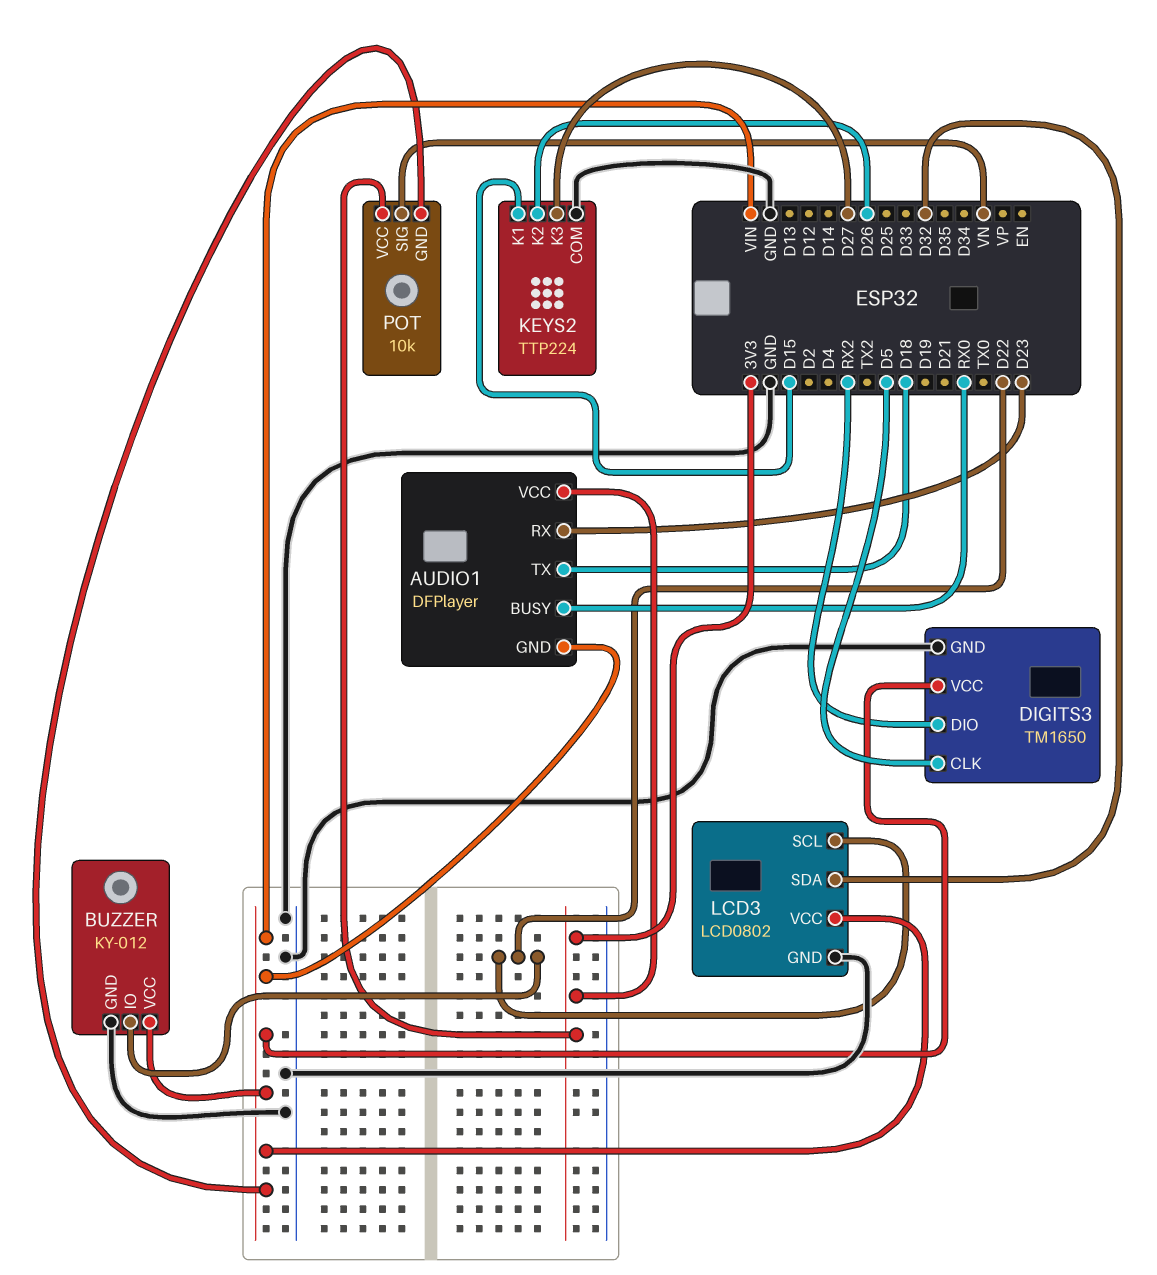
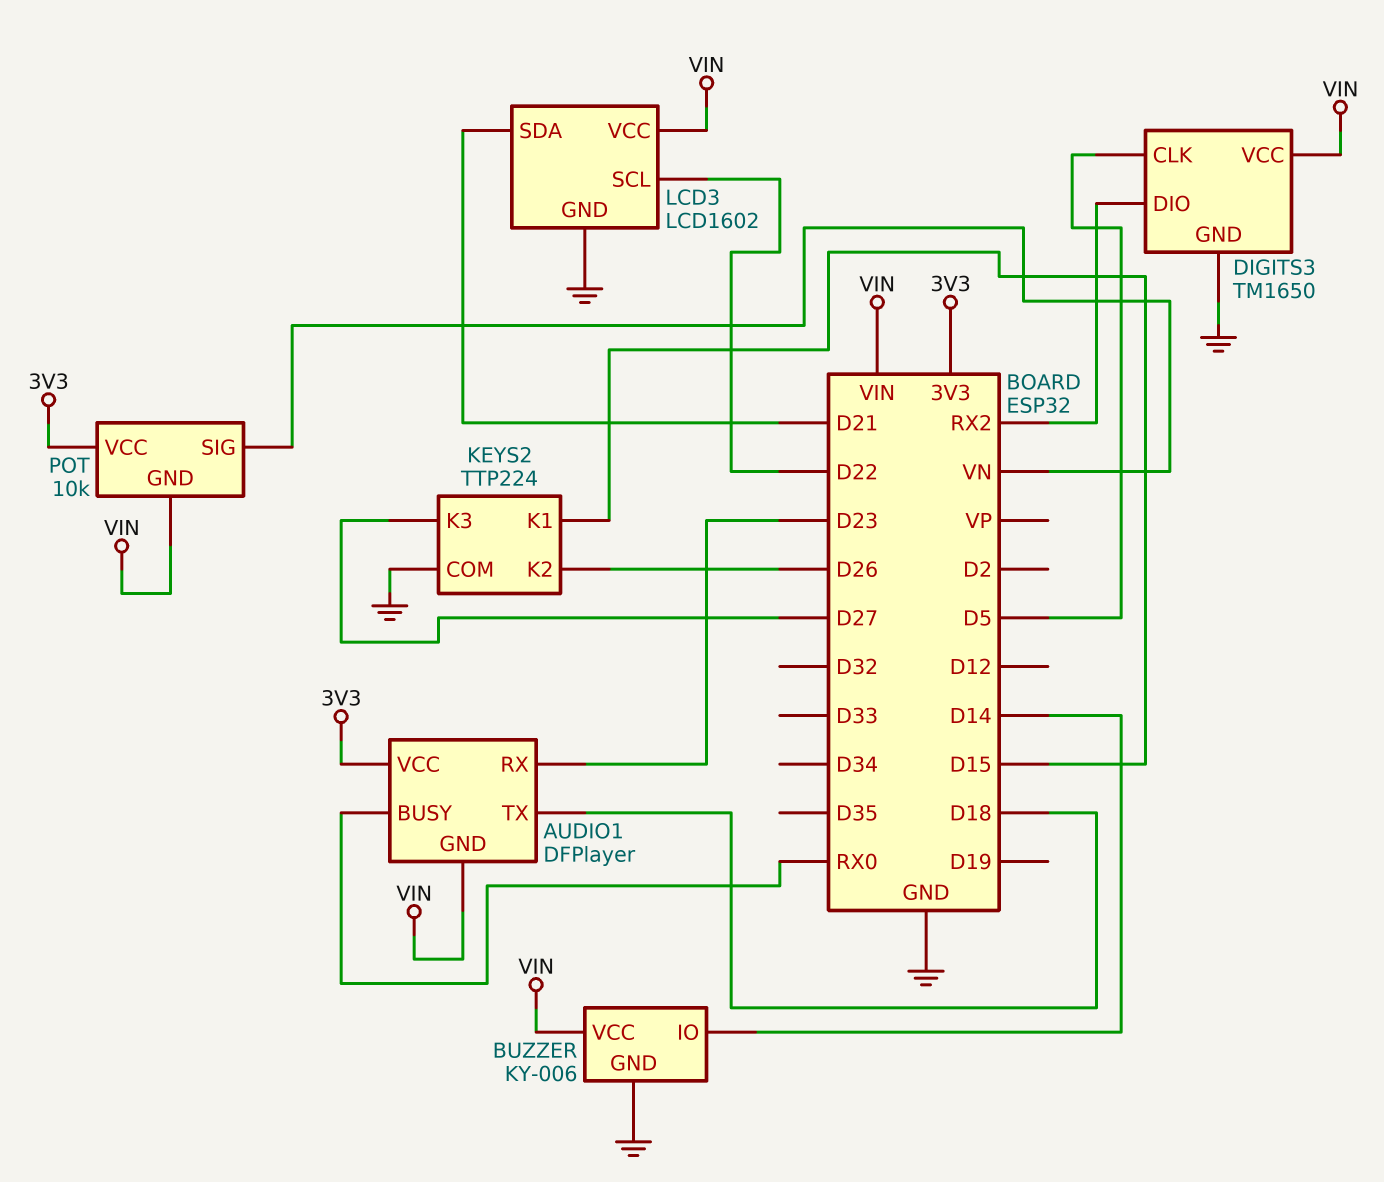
BUZZER: KY-012 -> KY-006
BUZZER pin IO: D22 -> D14
LCD3: LCD0802 -> LCD1602
LCD3 pin SDA: D32 -> D21

